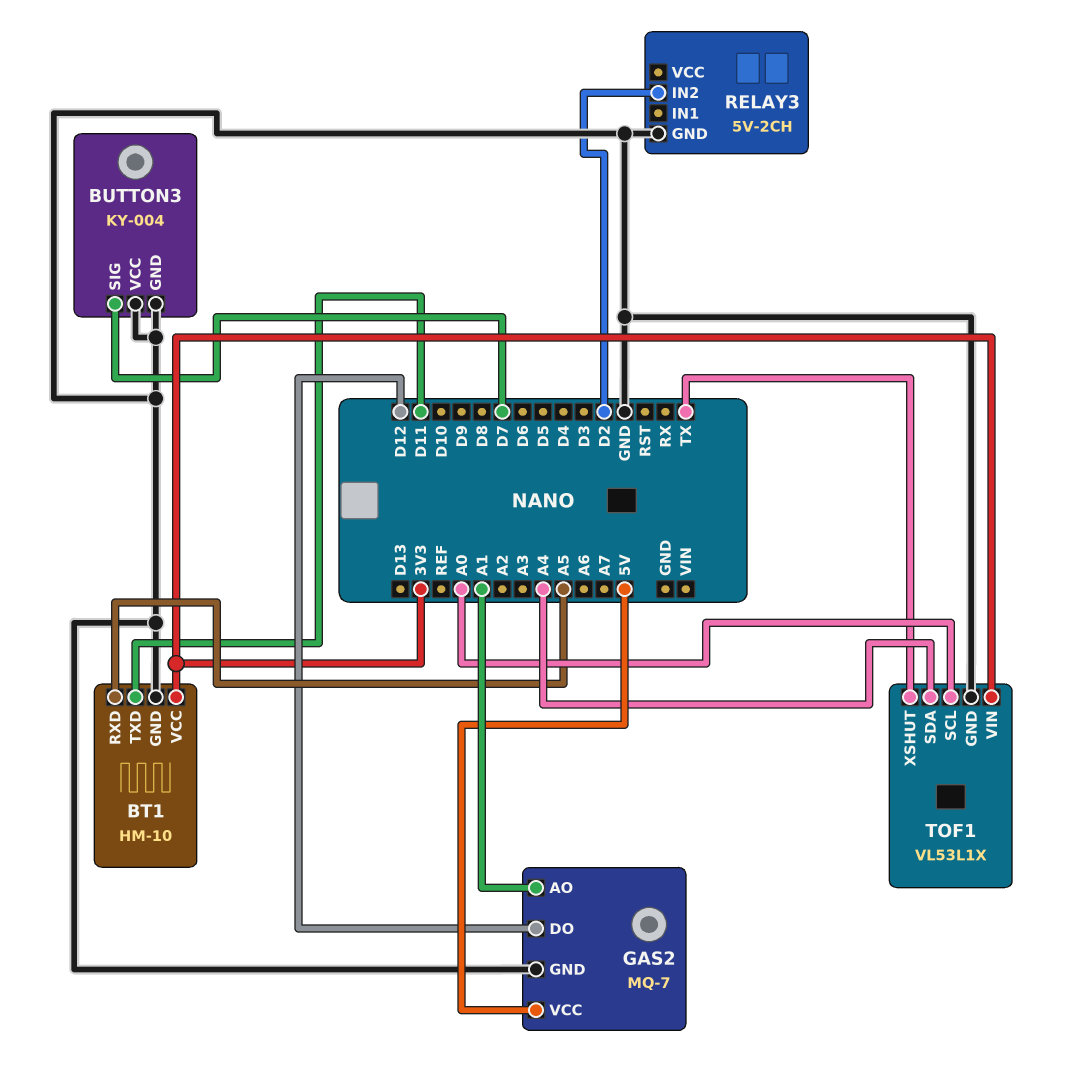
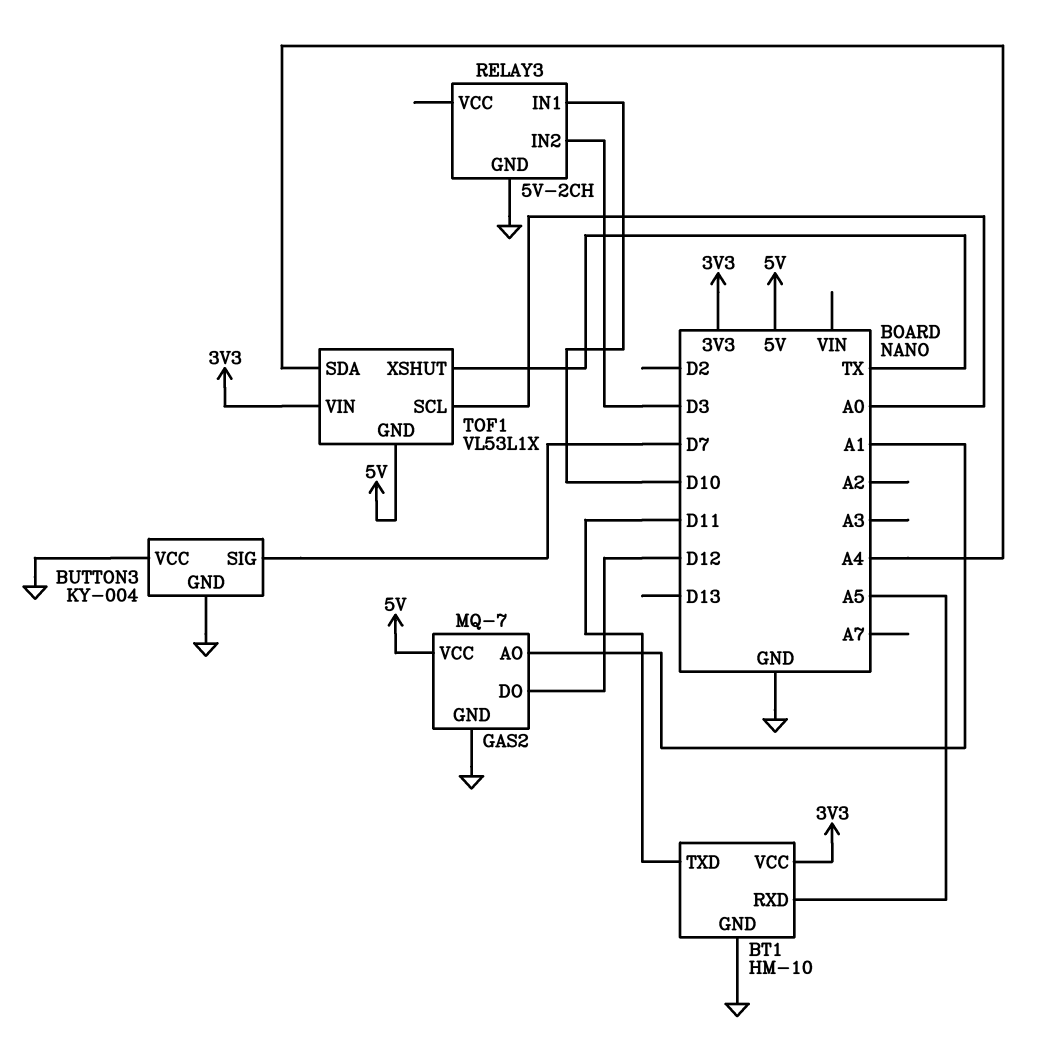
RELAY3 pin IN1: none -> D10
RELAY3 pin IN2: D2 -> D3
TOF1 pin GND: GND -> 5V

